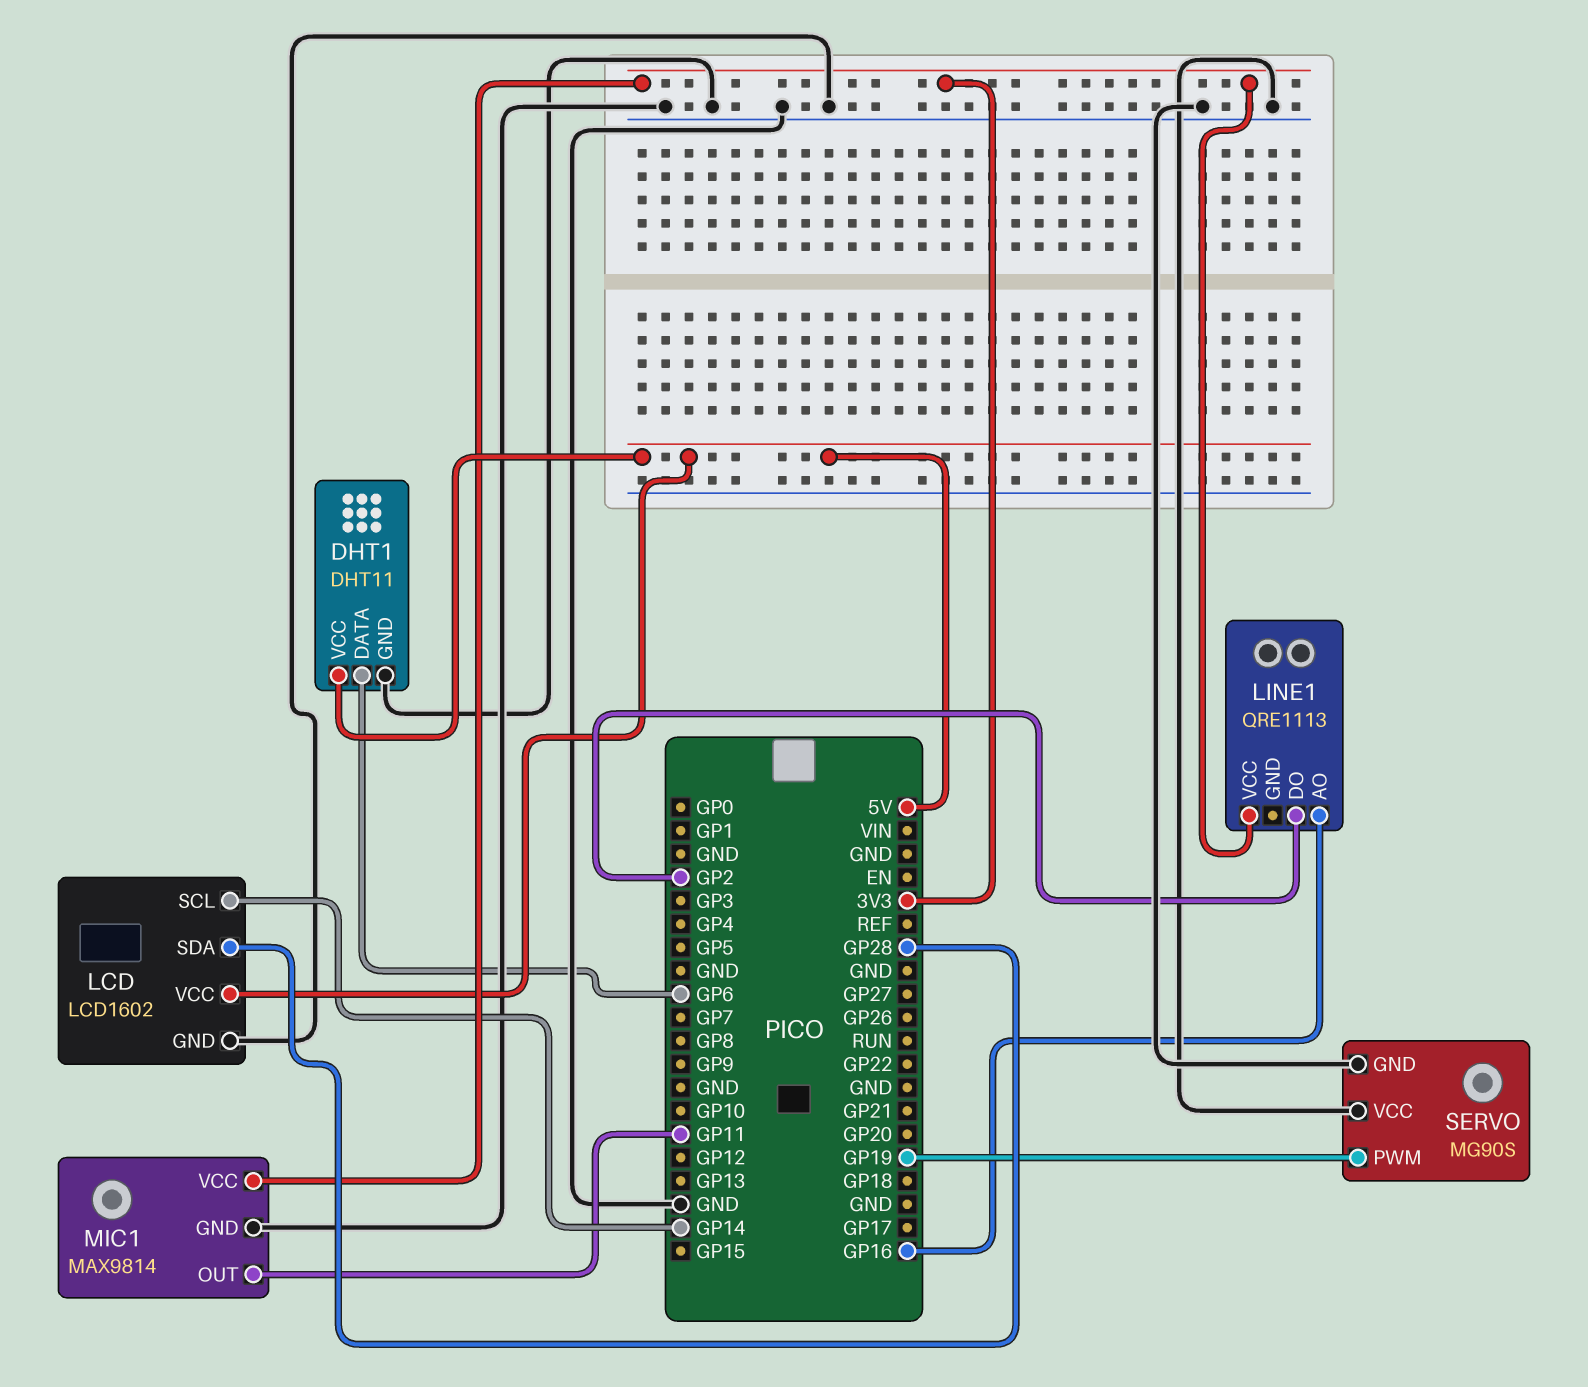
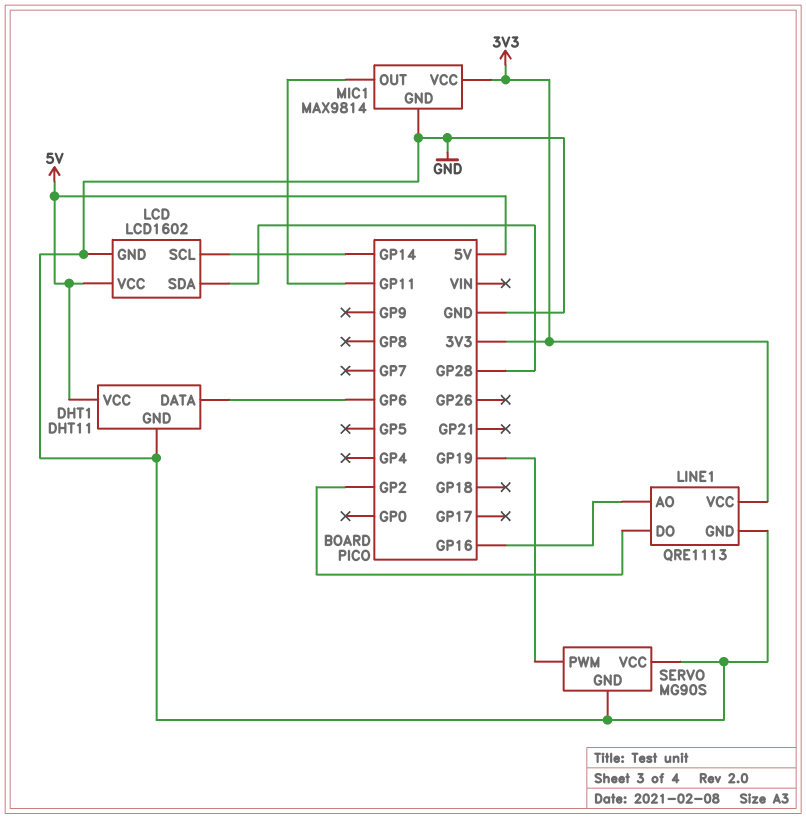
LINE1 pin GND: none -> GND

